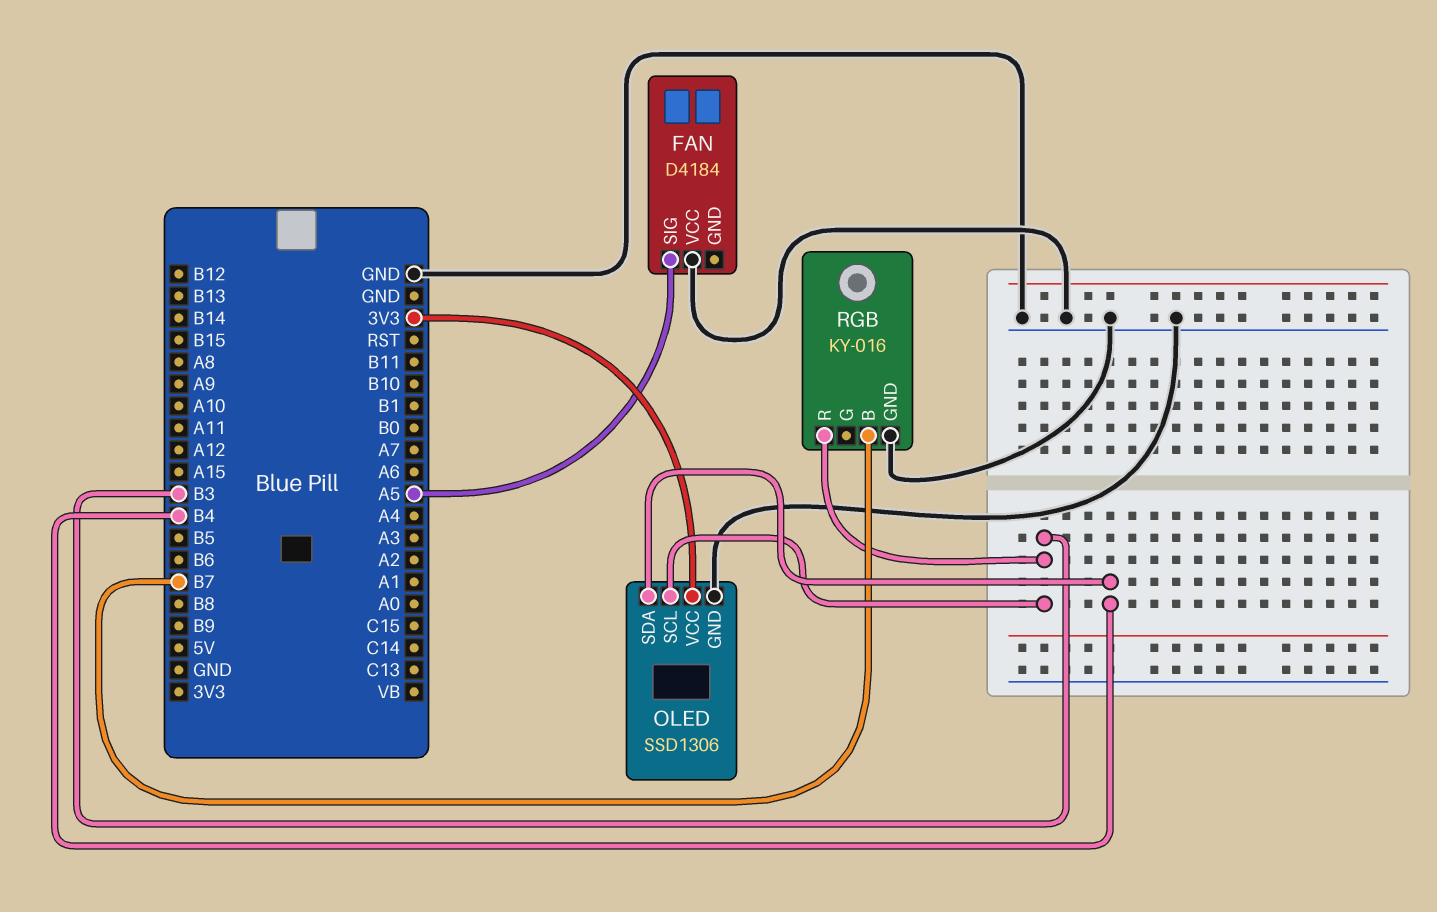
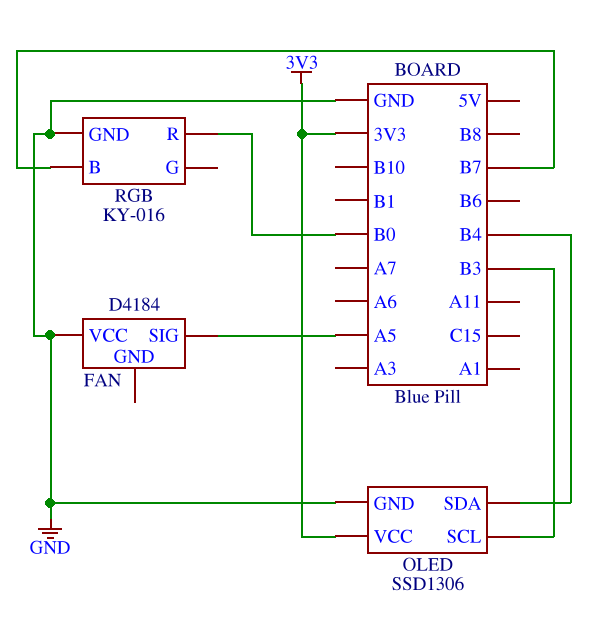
RGB pin R: B3 -> B0

